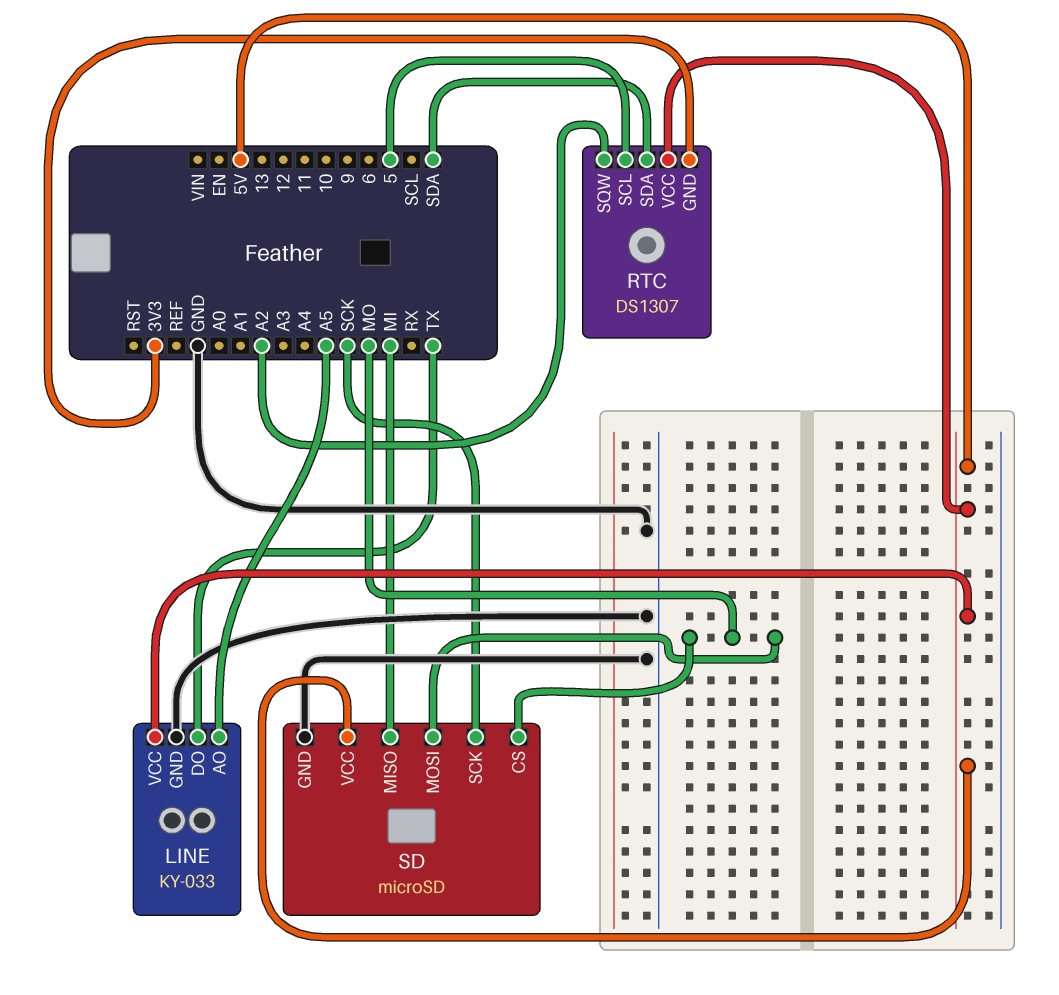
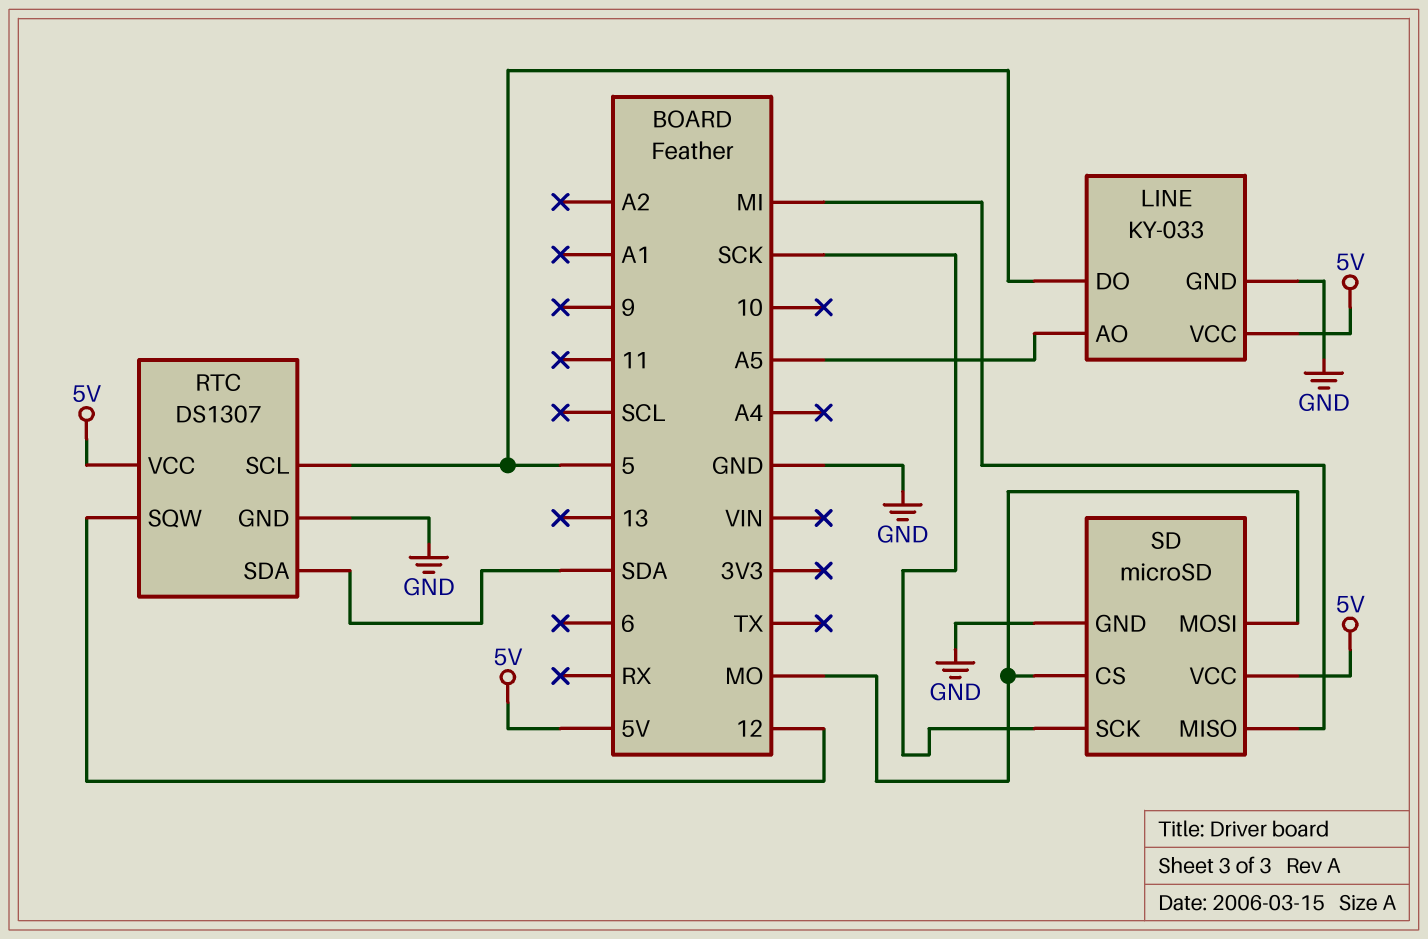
LINE pin DO: TX -> 5
RTC pin GND: 3V3 -> GND
RTC pin SQW: A2 -> 12

